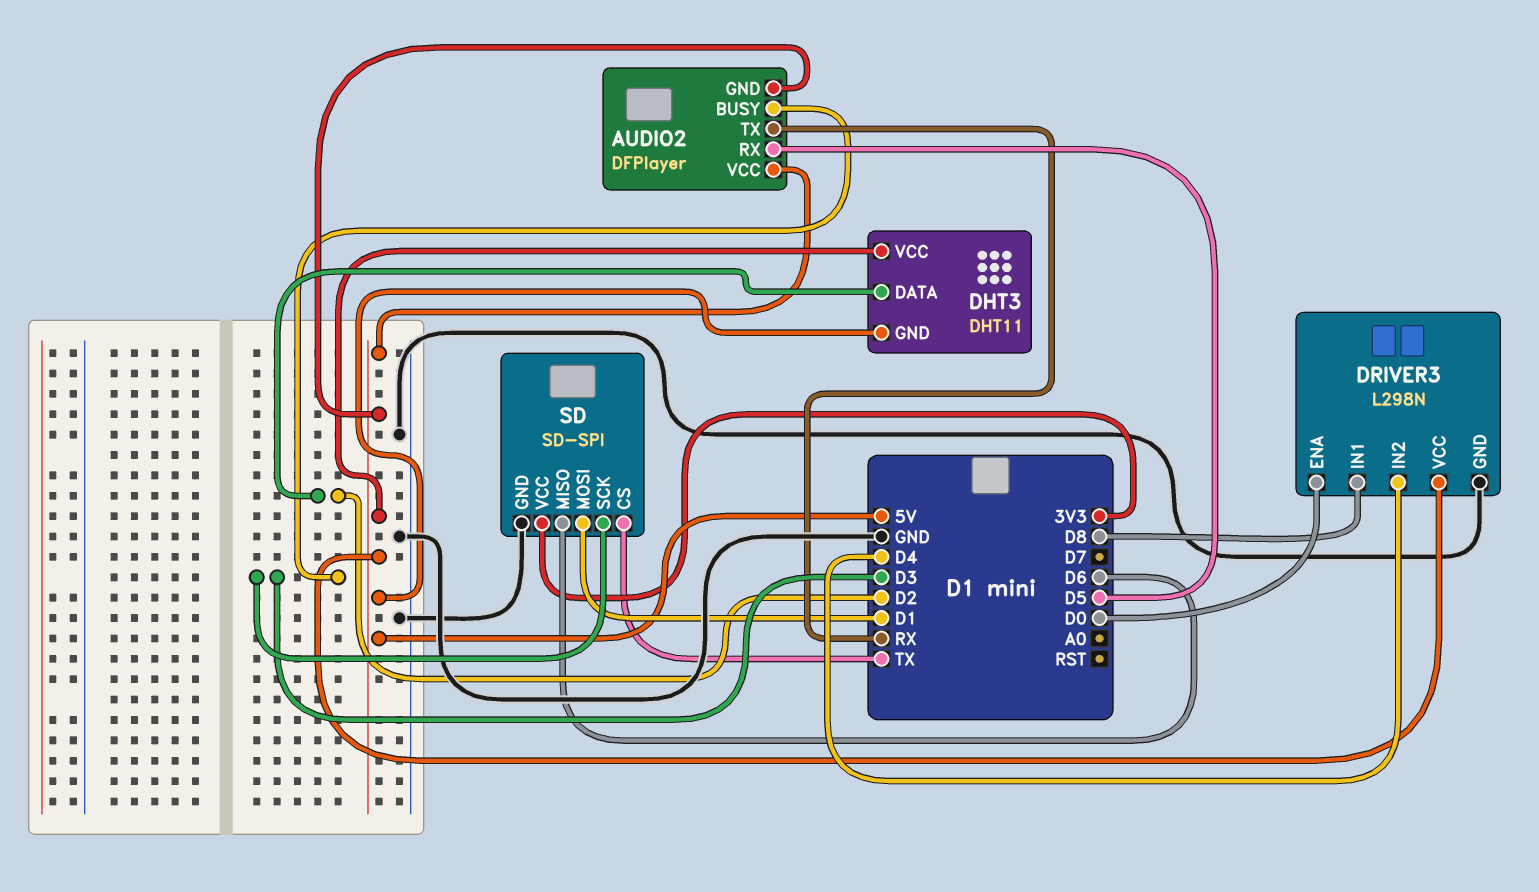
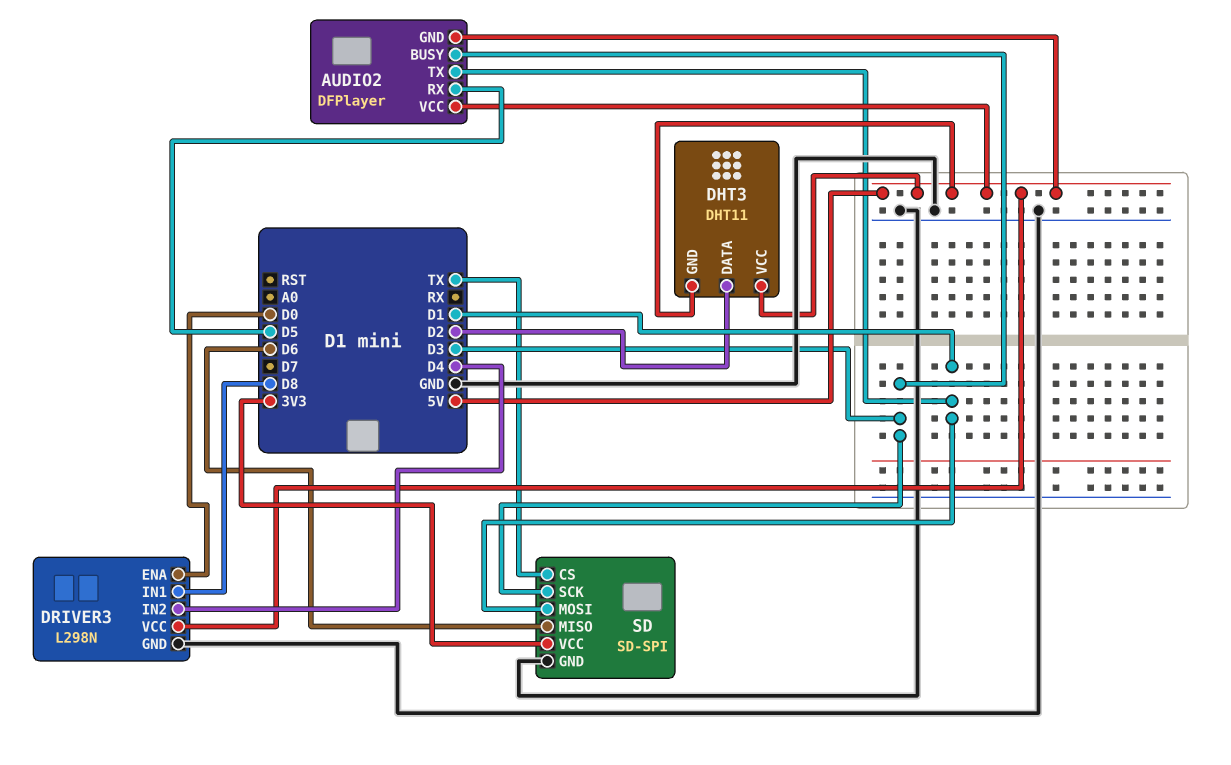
AUDIO2 pin TX: RX -> D1

